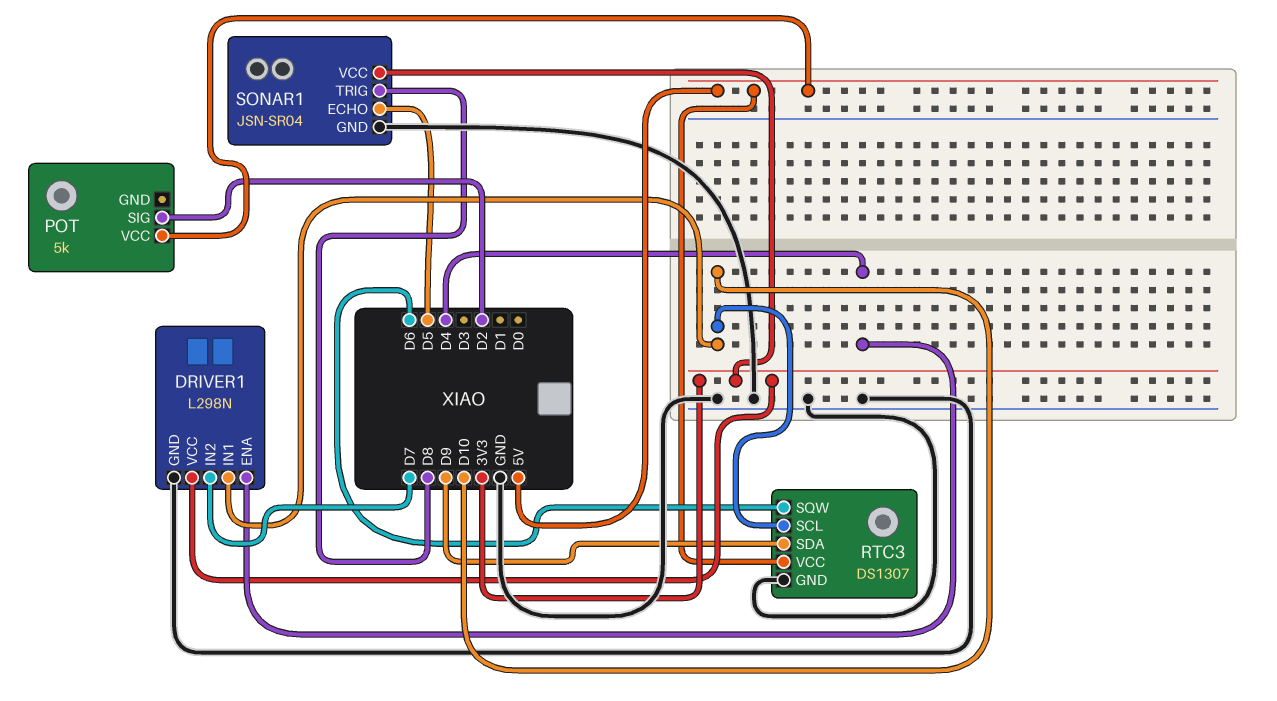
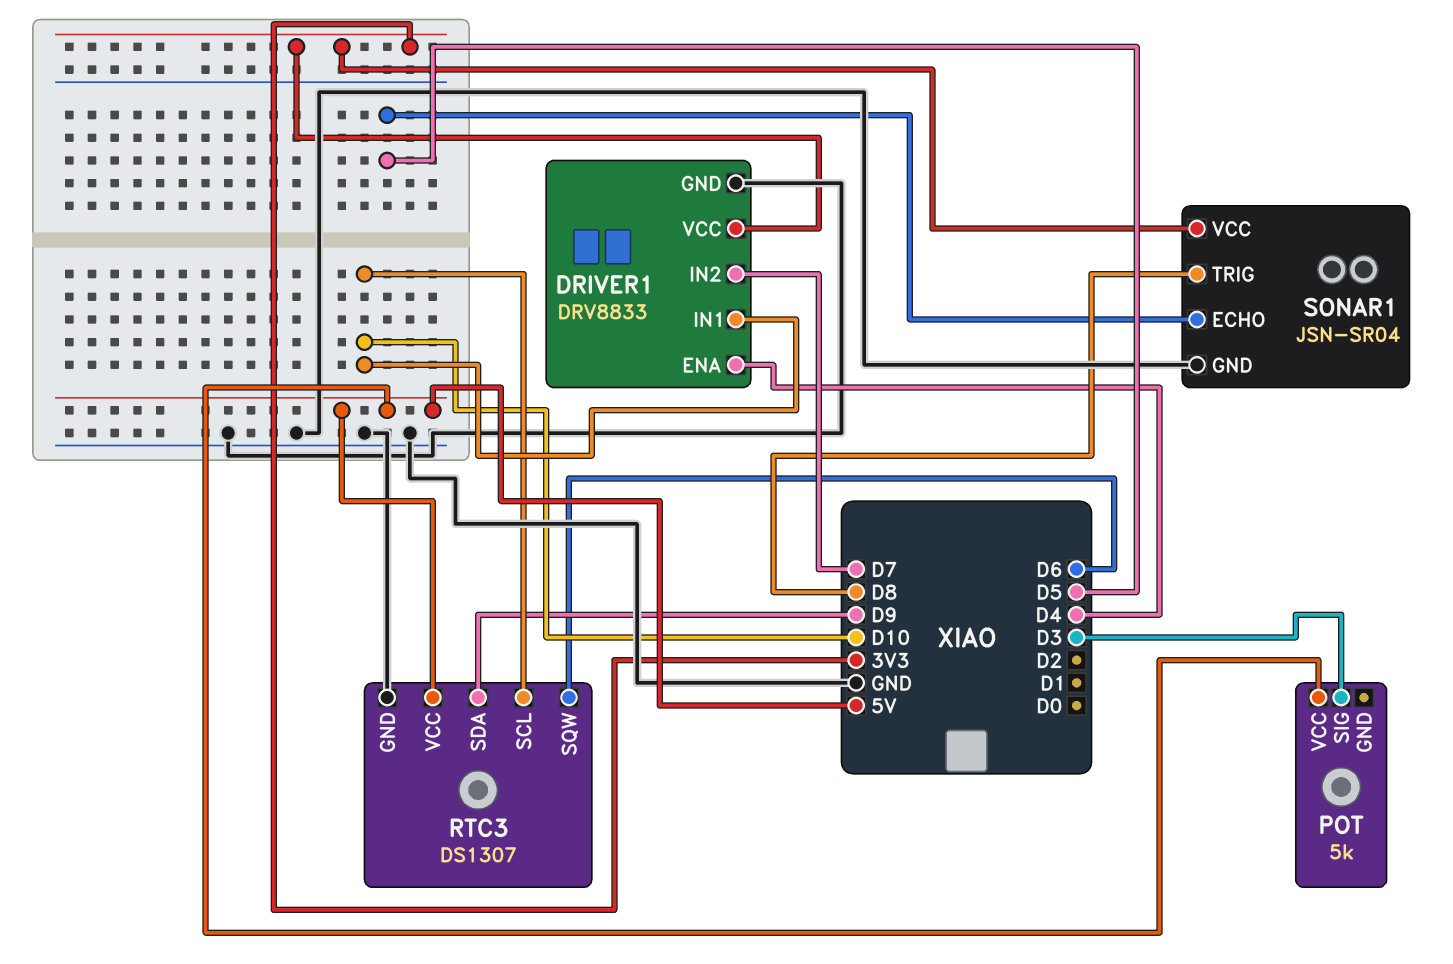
DRIVER1: L298N -> DRV8833
POT pin SIG: D2 -> D3

